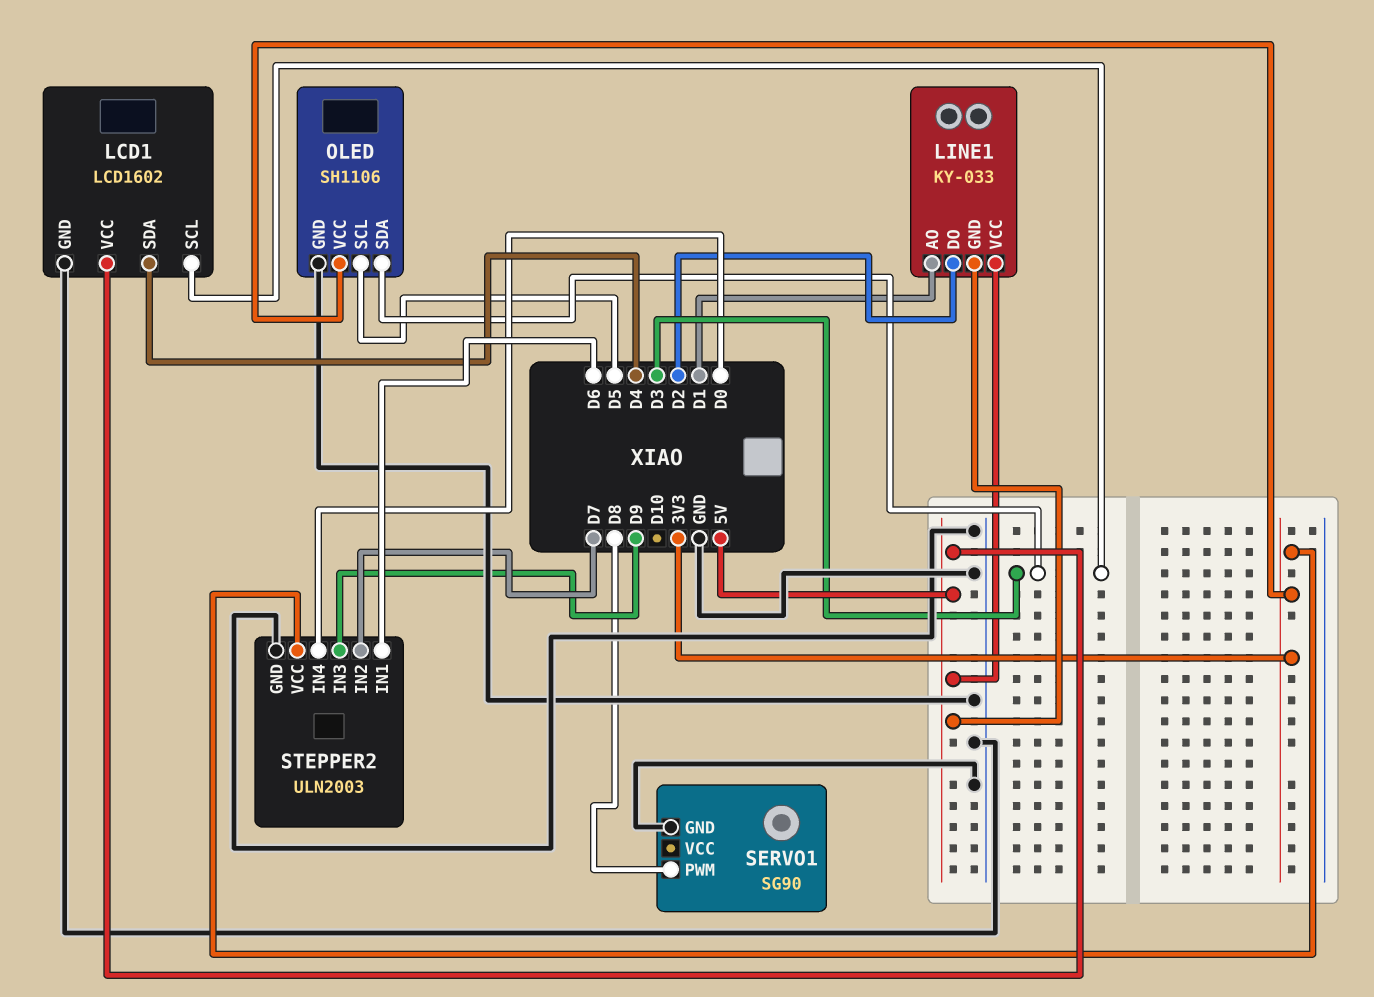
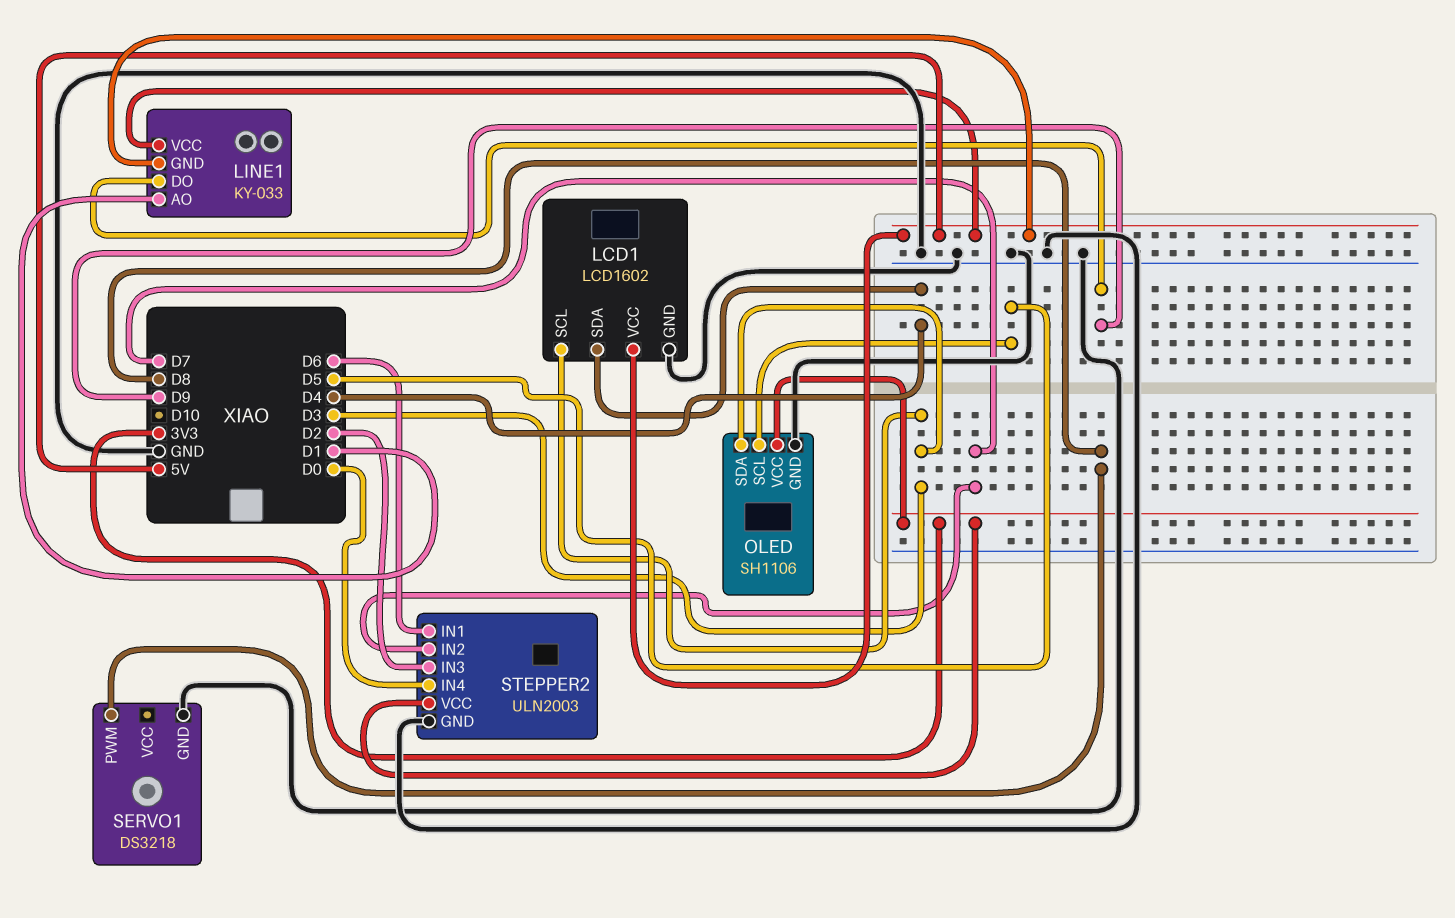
LINE1 pin DO: D2 -> D9
SERVO1: SG90 -> DS3218
STEPPER2 pin IN3: D9 -> D2

